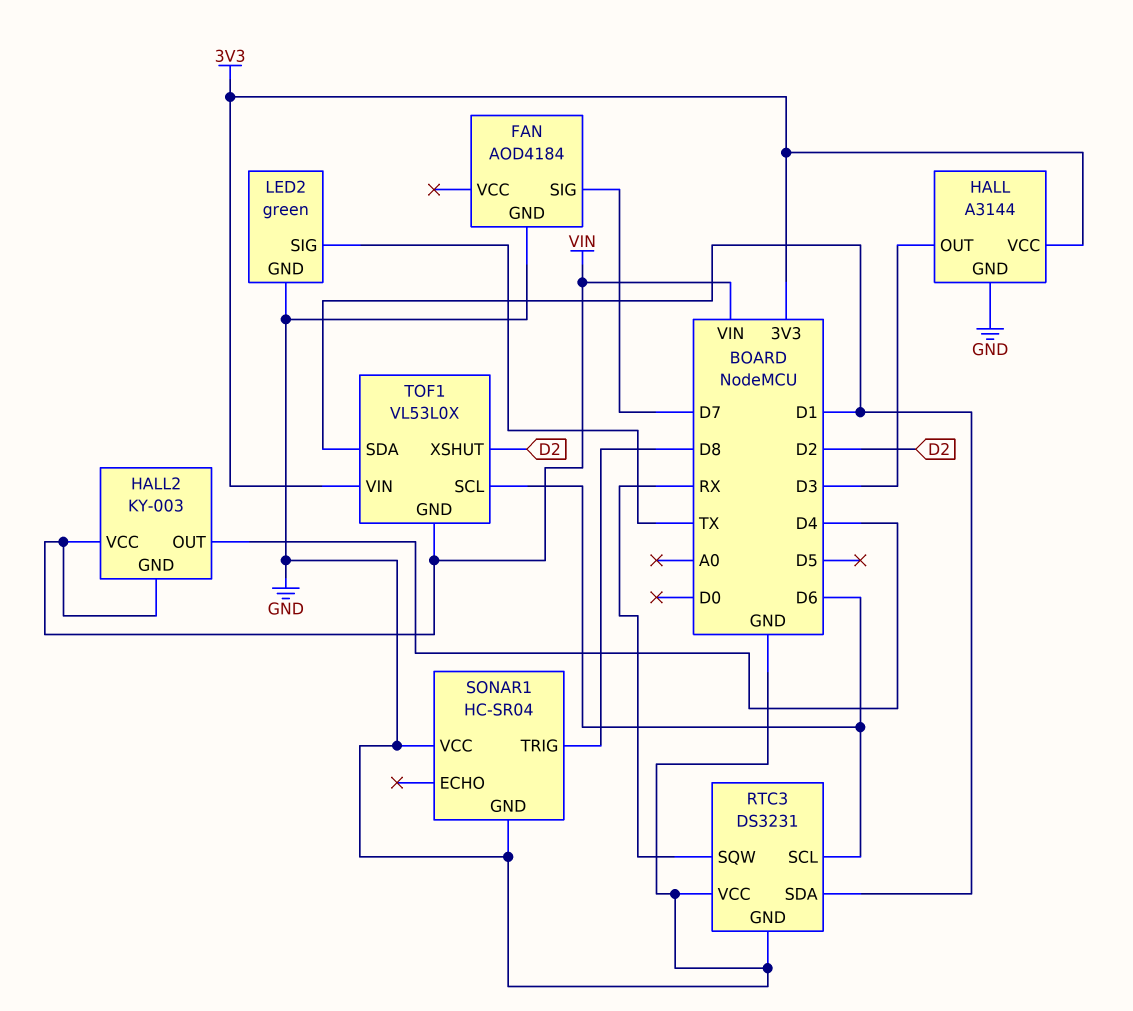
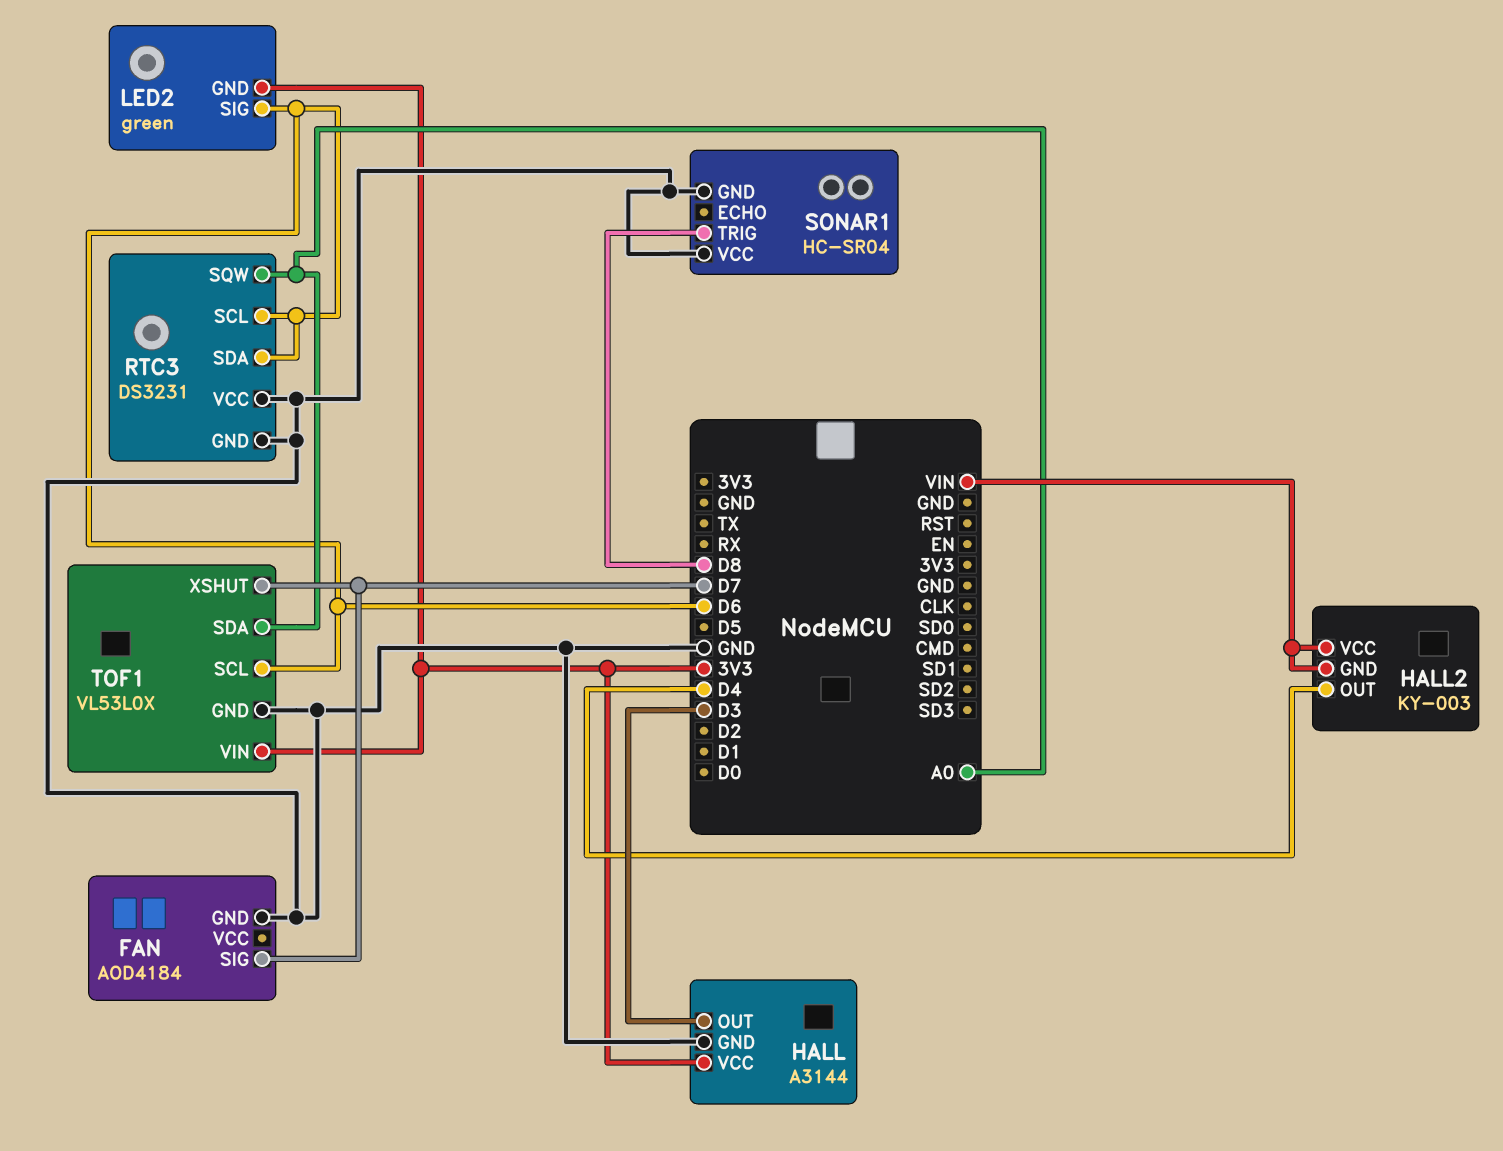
LED2 pin GND: GND -> 3V3
LED2 pin SIG: TX -> D6
RTC3 pin SDA: D1 -> D6
RTC3 pin SQW: RX -> A0
TOF1 pin GND: VIN -> GND
TOF1 pin SDA: D1 -> A0
TOF1 pin XSHUT: D2 -> D7

